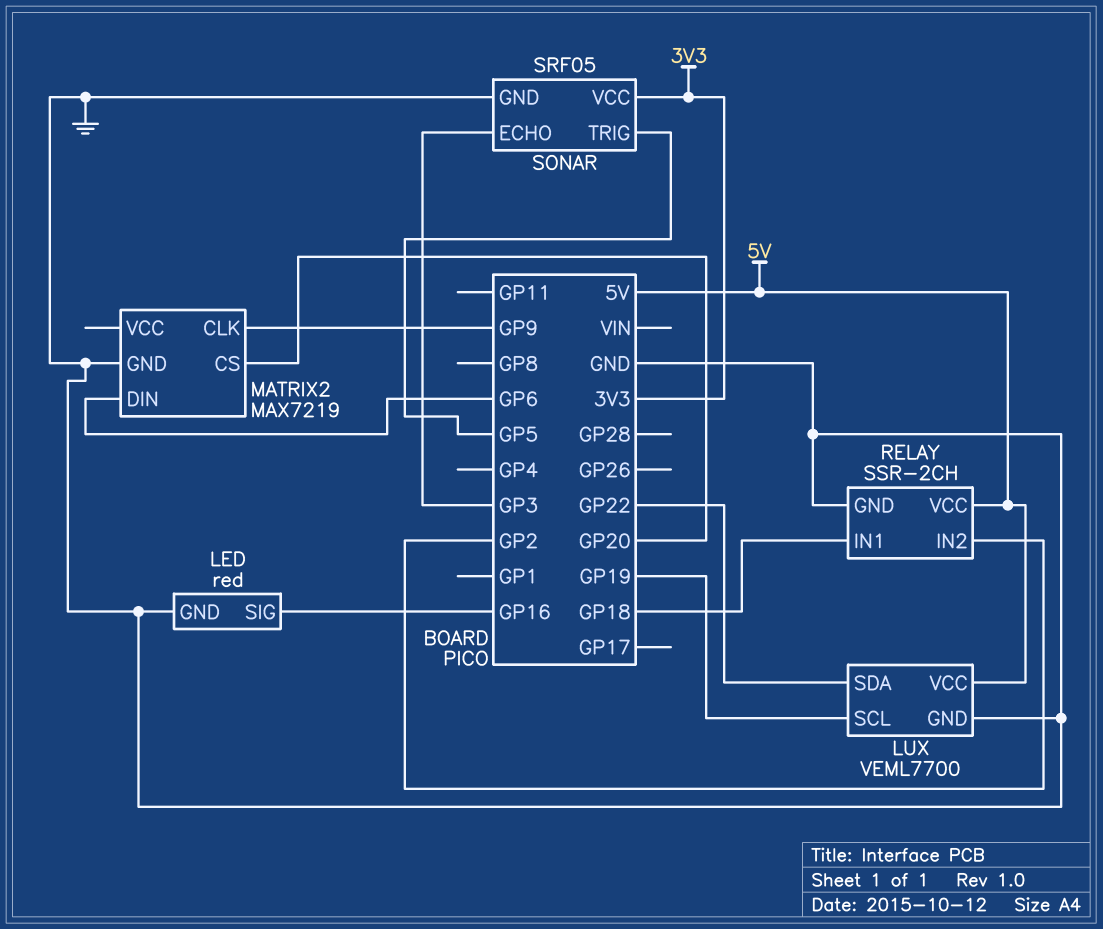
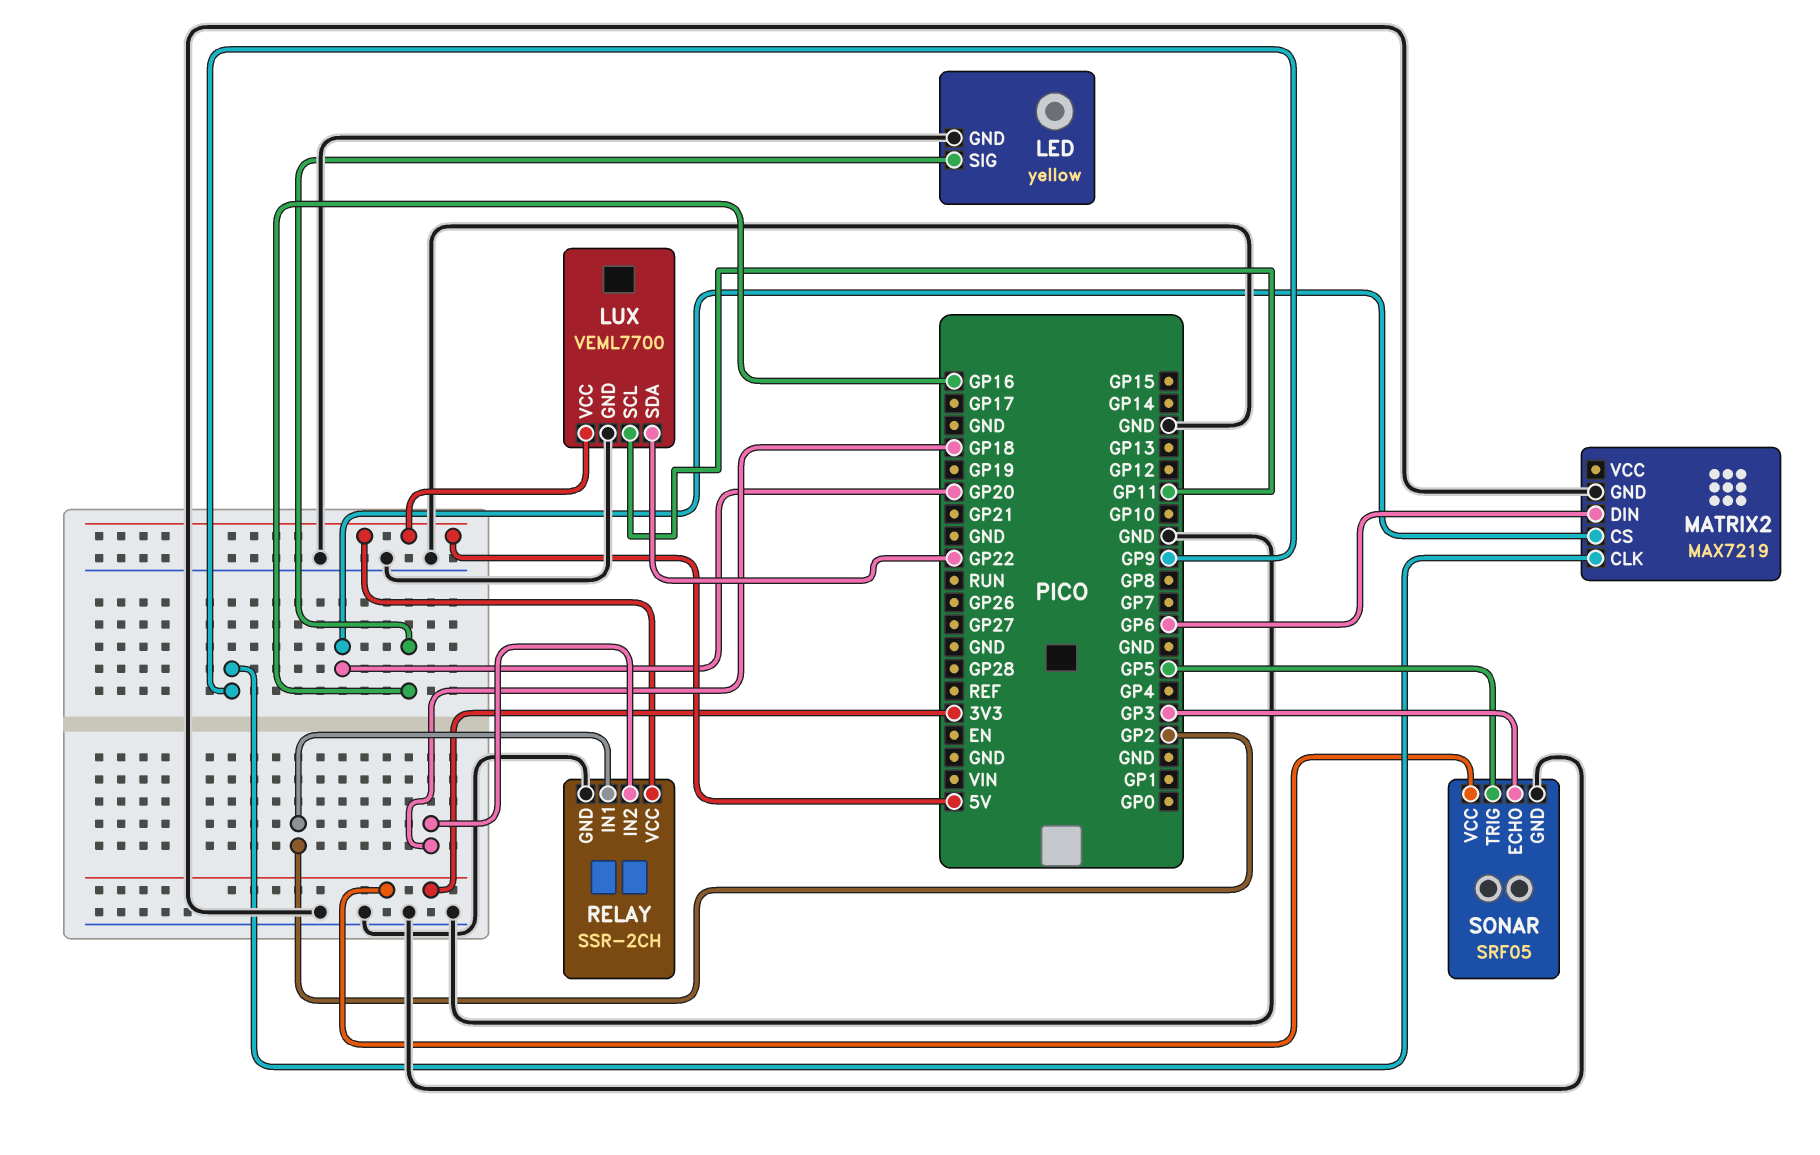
LED: red -> yellow
LUX pin SCL: GP19 -> GP11
RELAY pin IN1: GP18 -> GP2
RELAY pin IN2: GP2 -> GP18

